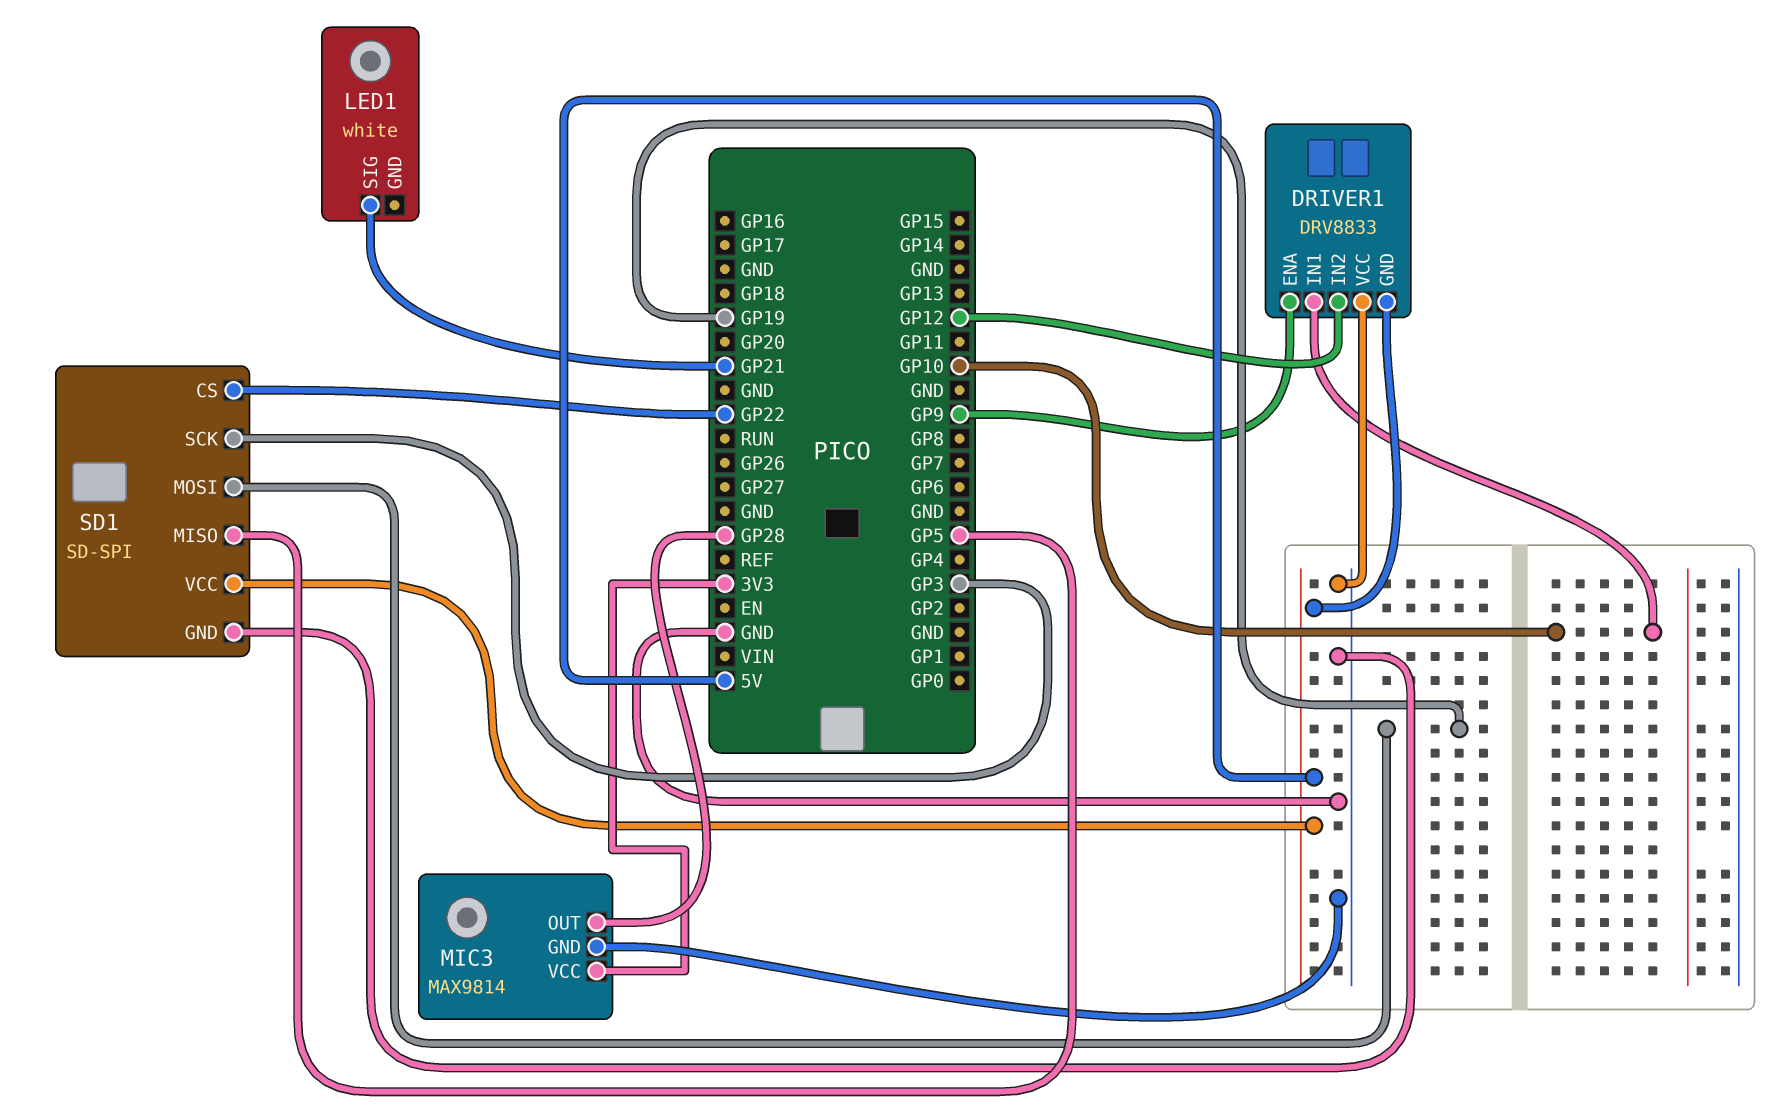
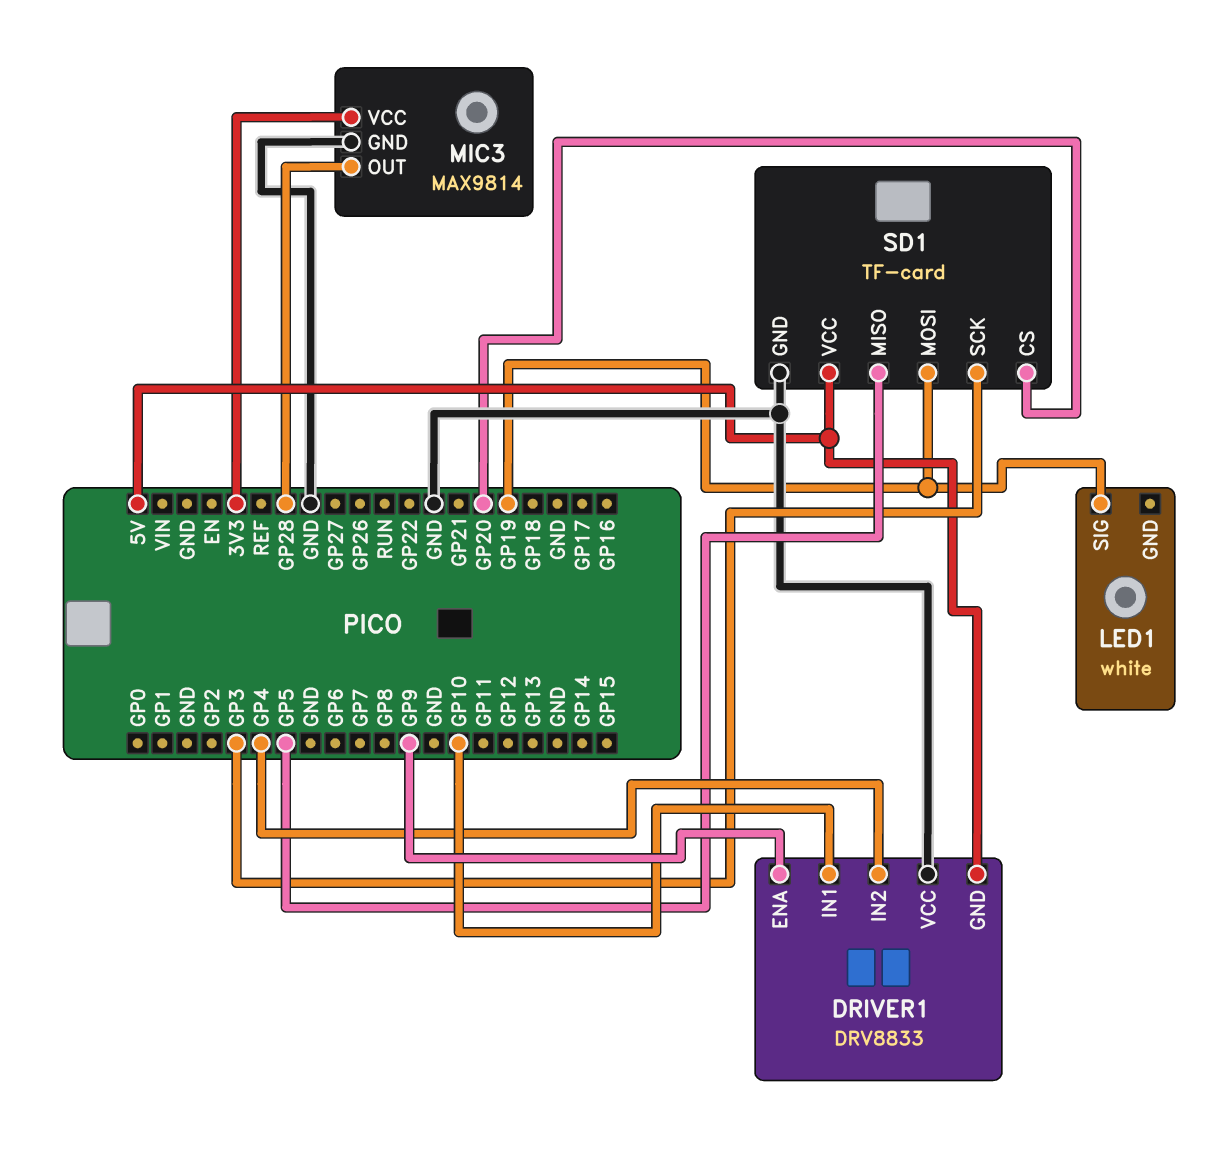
DRIVER1 pin IN2: GP12 -> GP4
LED1 pin SIG: GP21 -> GP19
SD1: SD-SPI -> TF-card
SD1 pin CS: GP22 -> GP20

